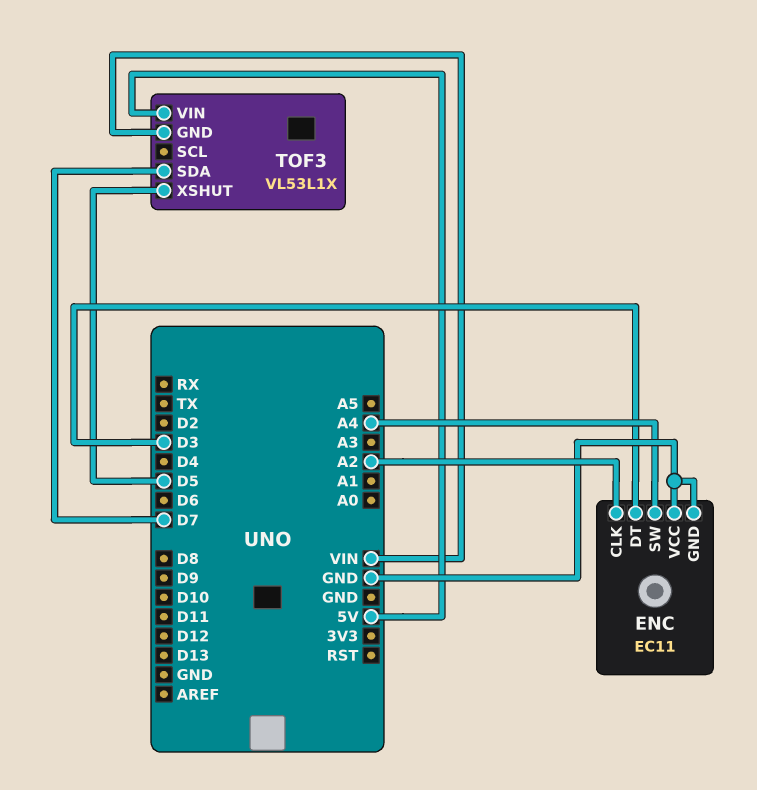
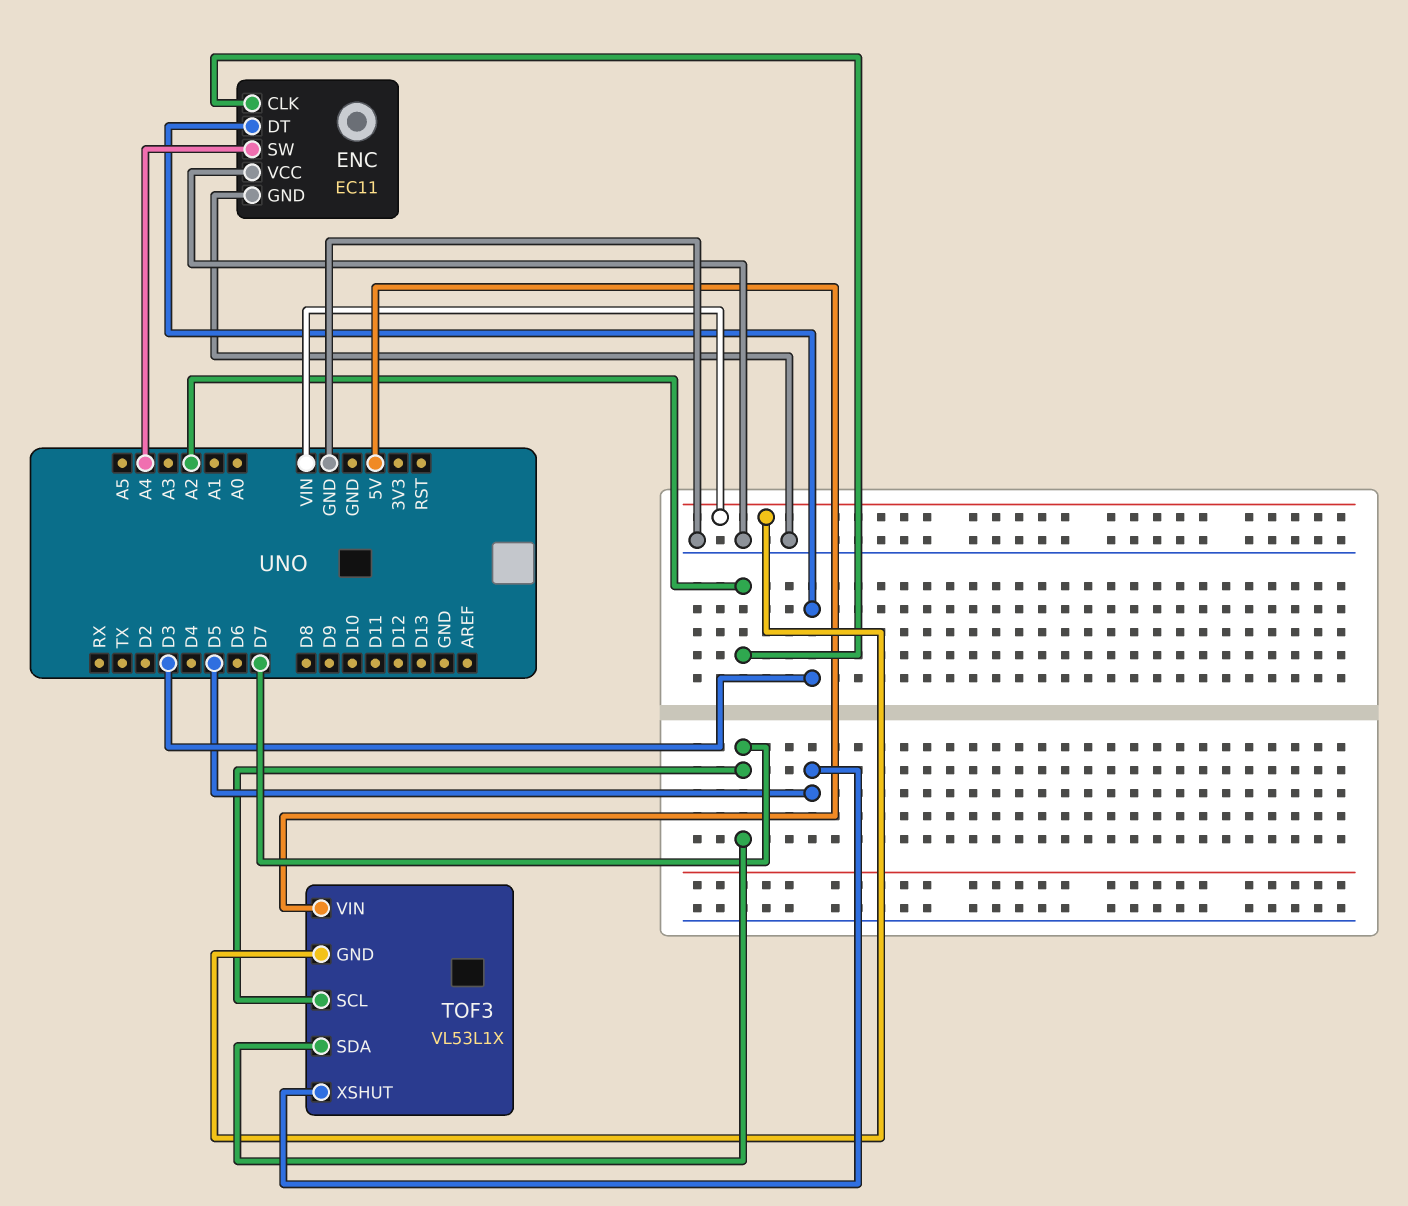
TOF3 pin SCL: none -> D7

